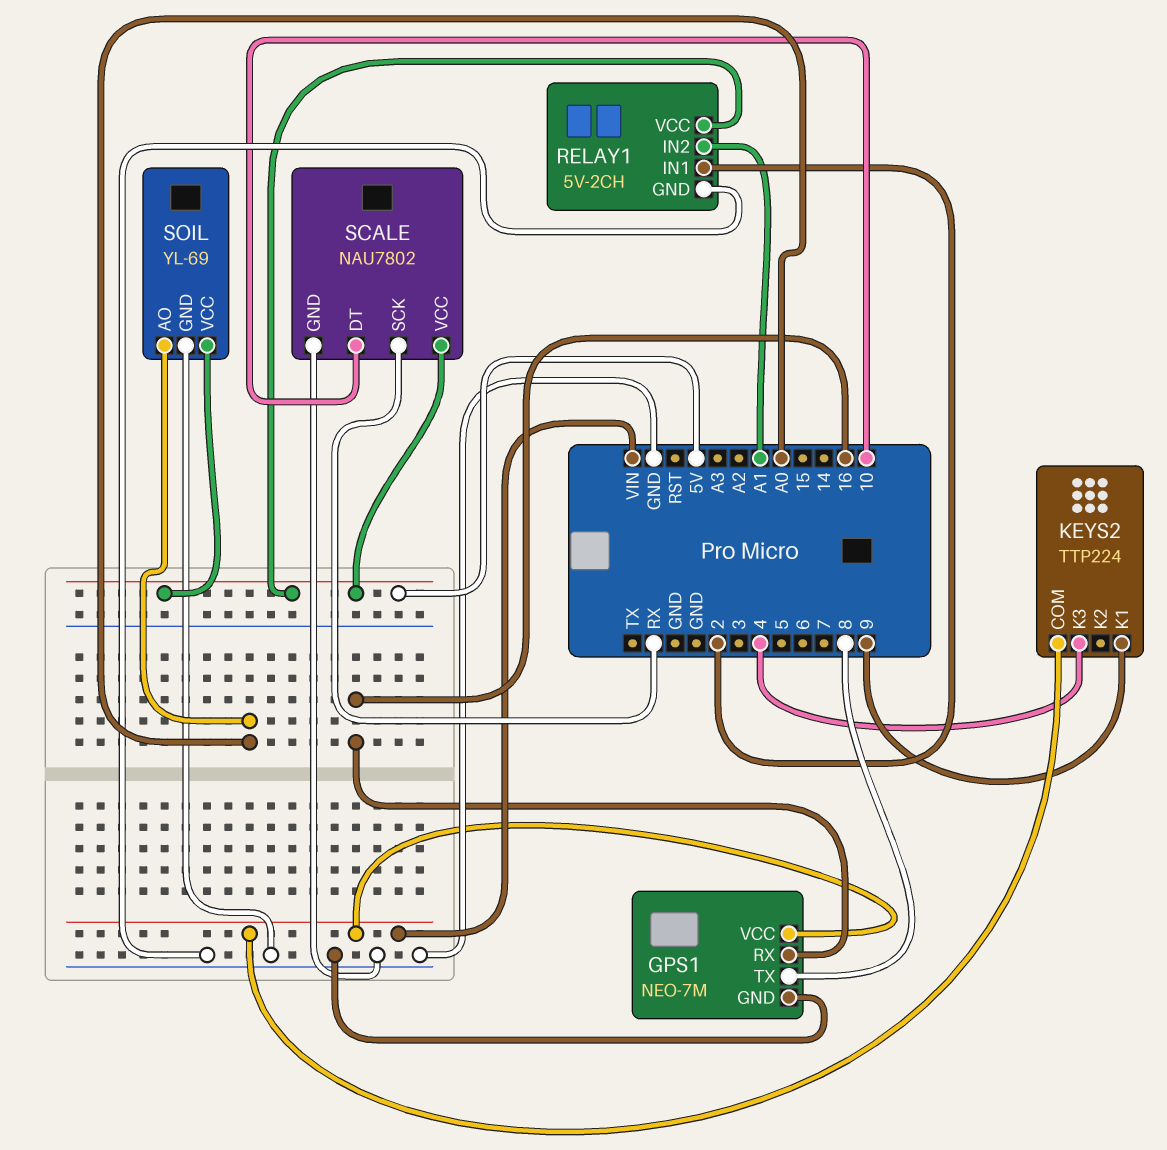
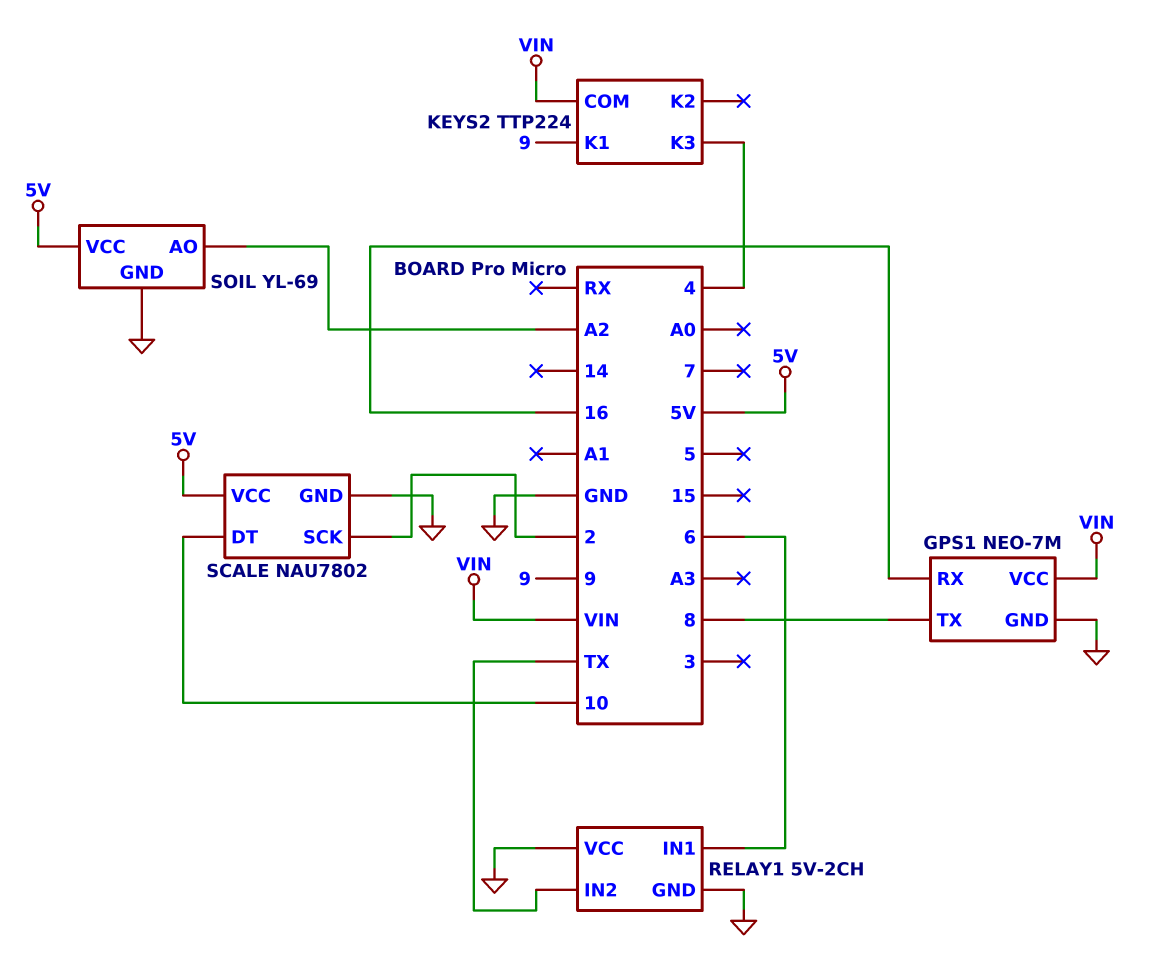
RELAY1 pin IN1: 2 -> 6
RELAY1 pin IN2: A1 -> TX
RELAY1 pin VCC: 5V -> GND
SCALE pin SCK: RX -> 2
SOIL pin AO: A0 -> A2

